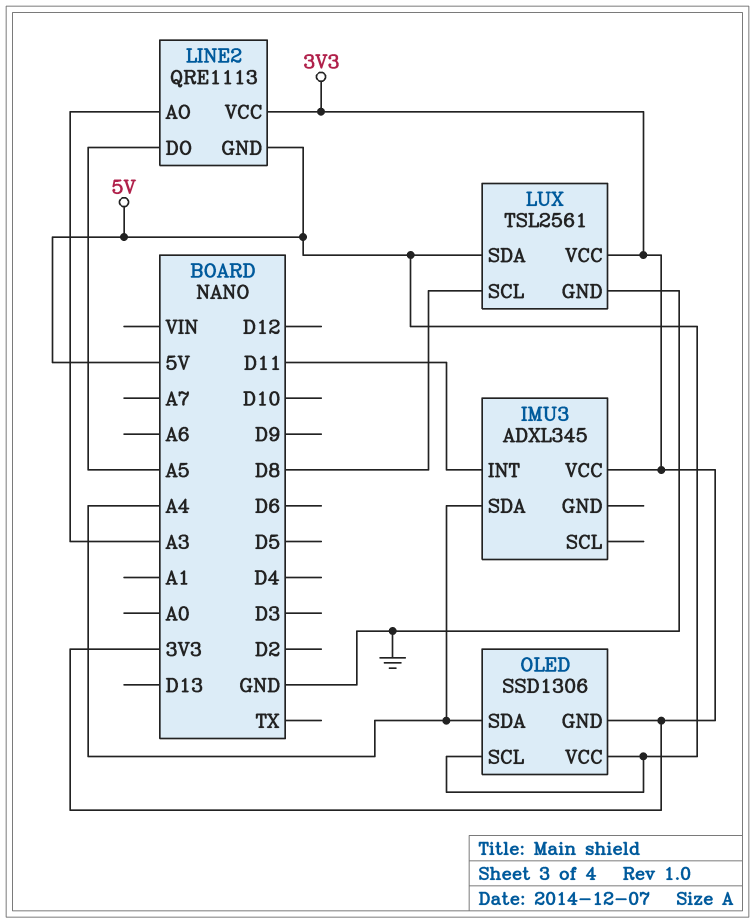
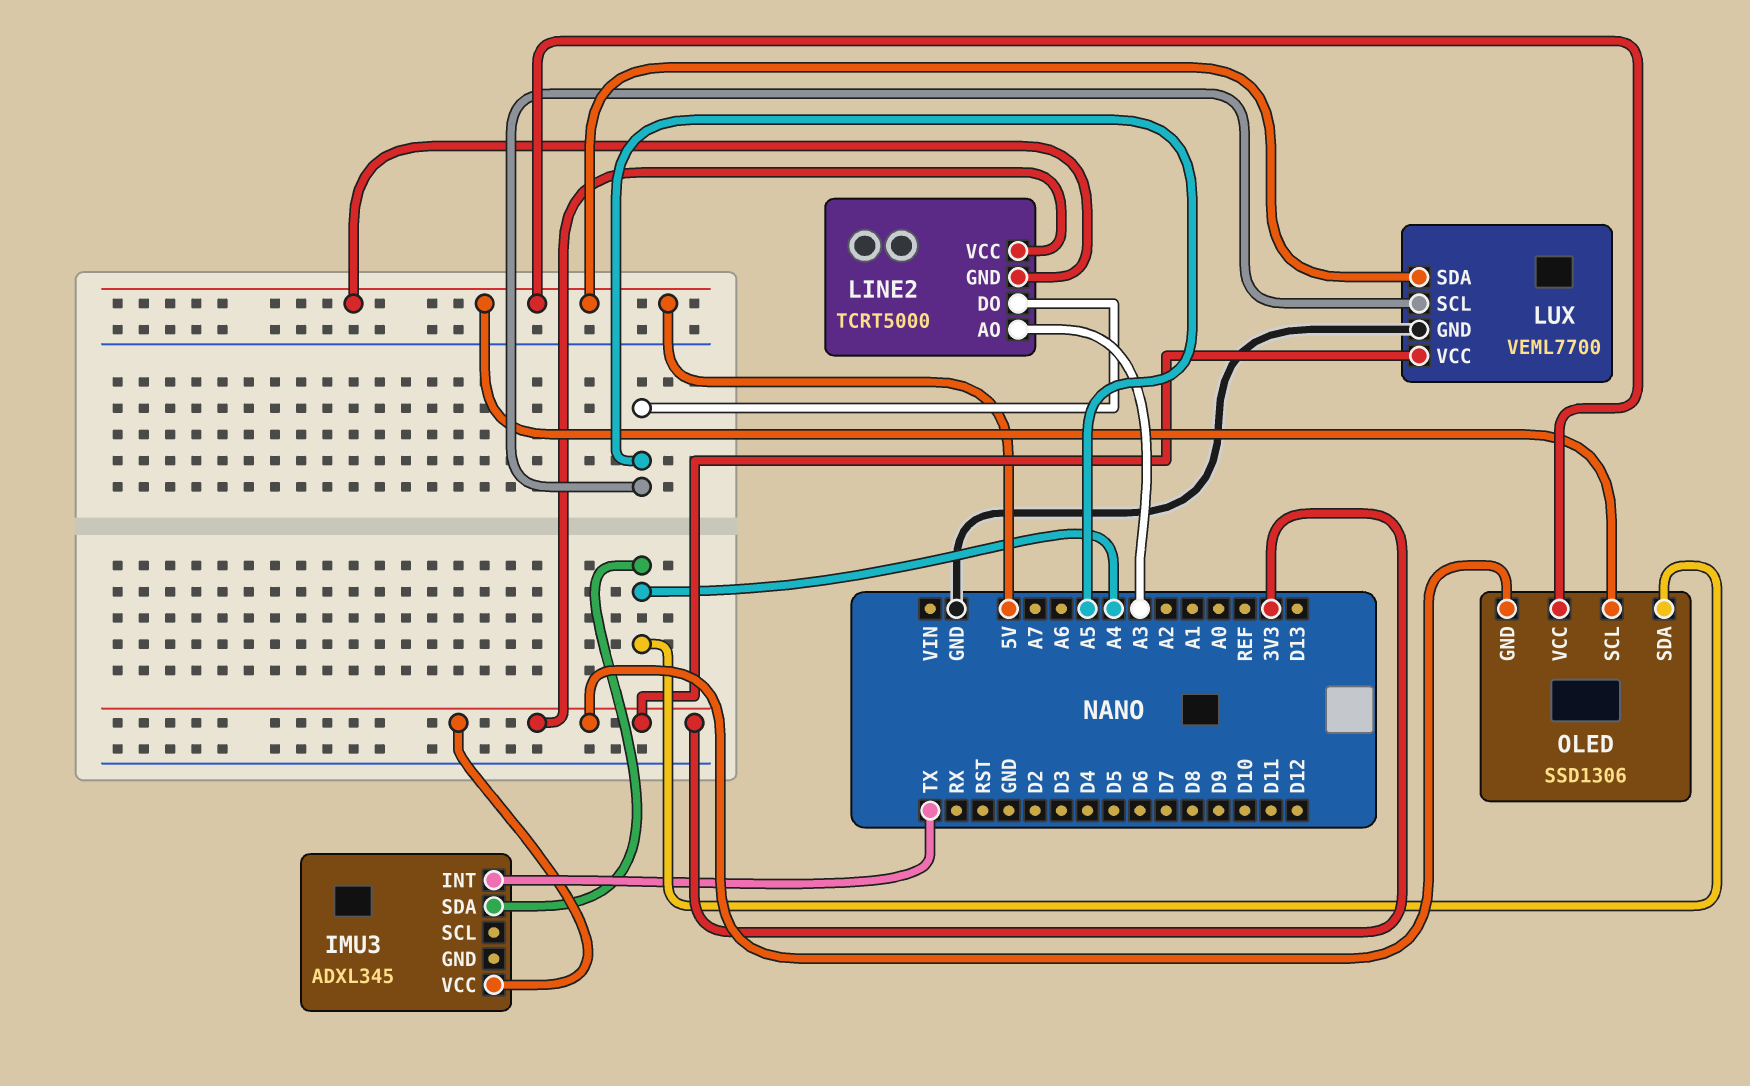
IMU3 pin INT: D11 -> TX
LINE2: QRE1113 -> TCRT5000
LUX: TSL2561 -> VEML7700
LUX pin SCL: D8 -> A5

